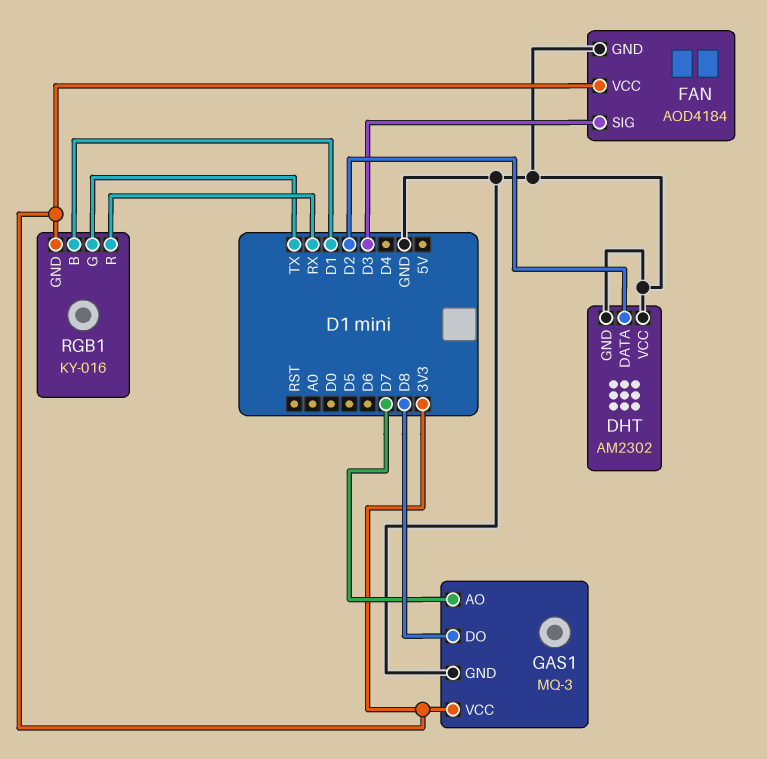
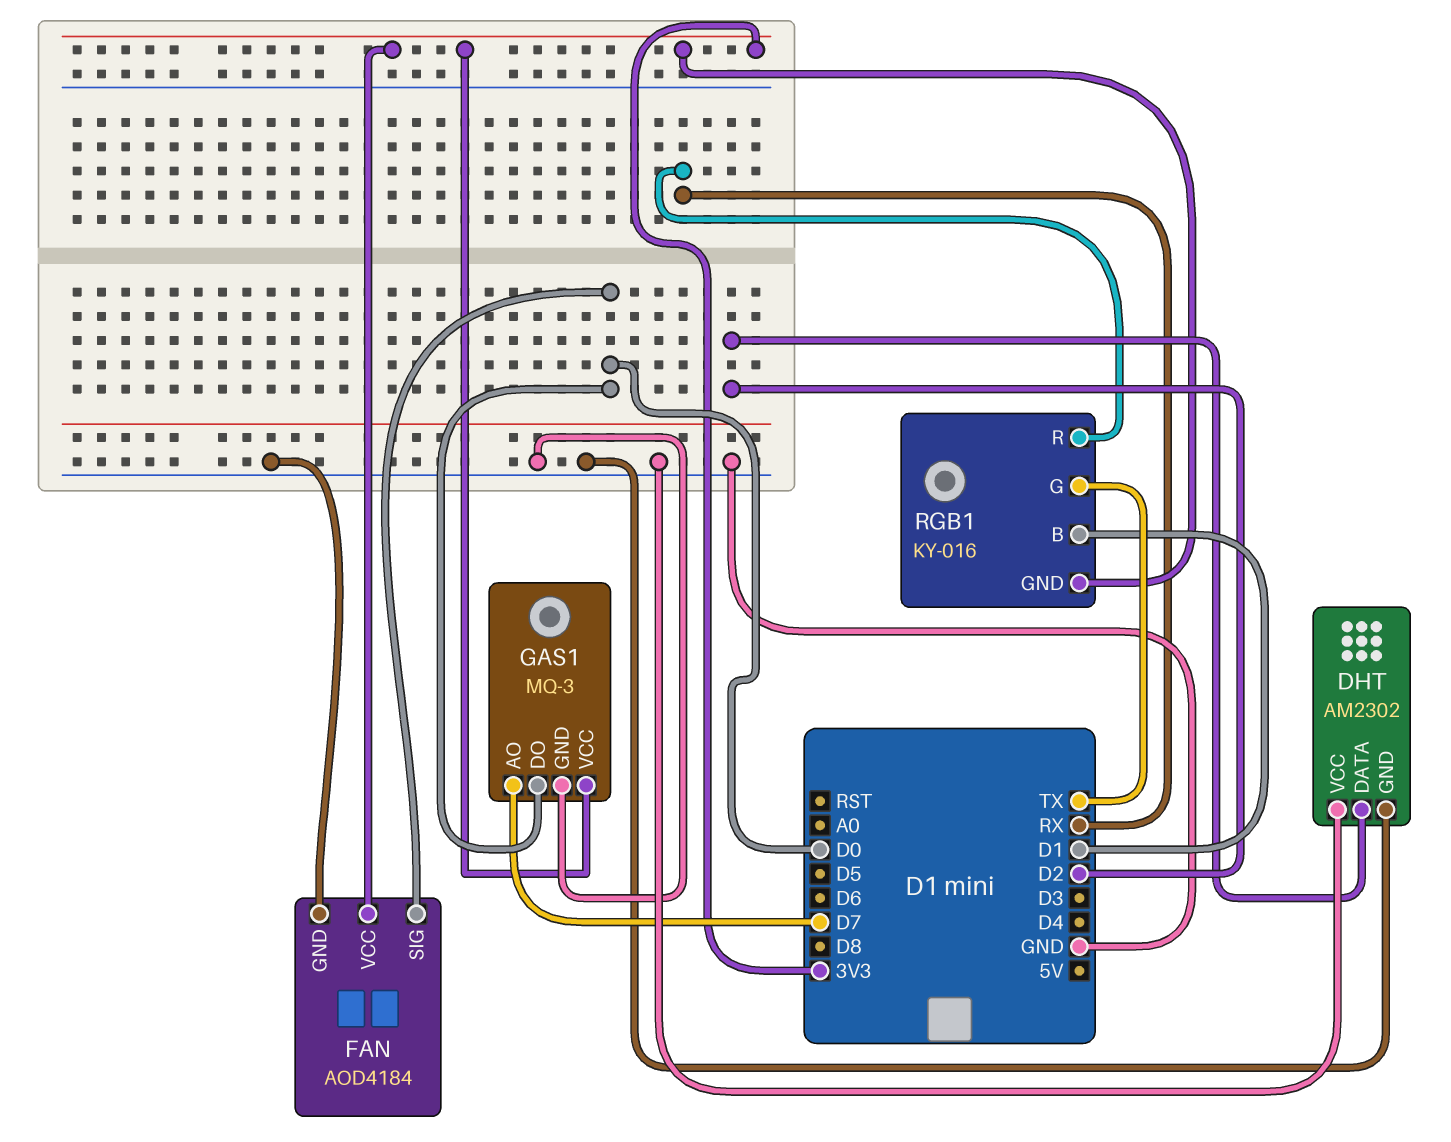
FAN pin SIG: D3 -> D0
GAS1 pin DO: D8 -> D0

